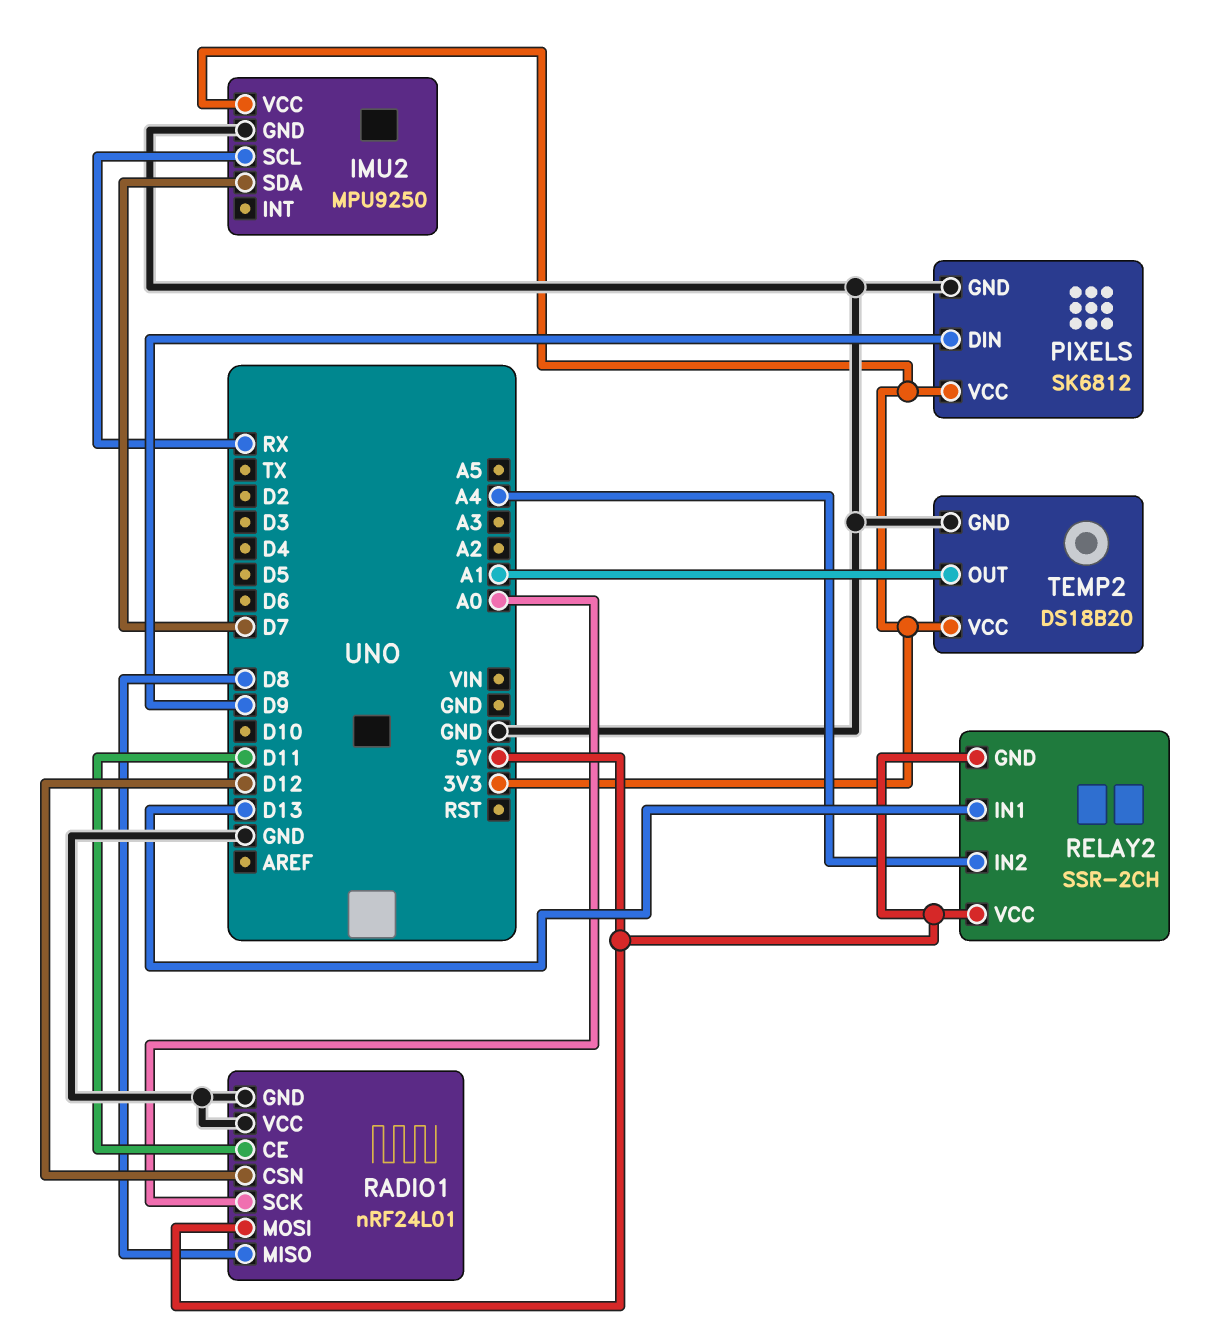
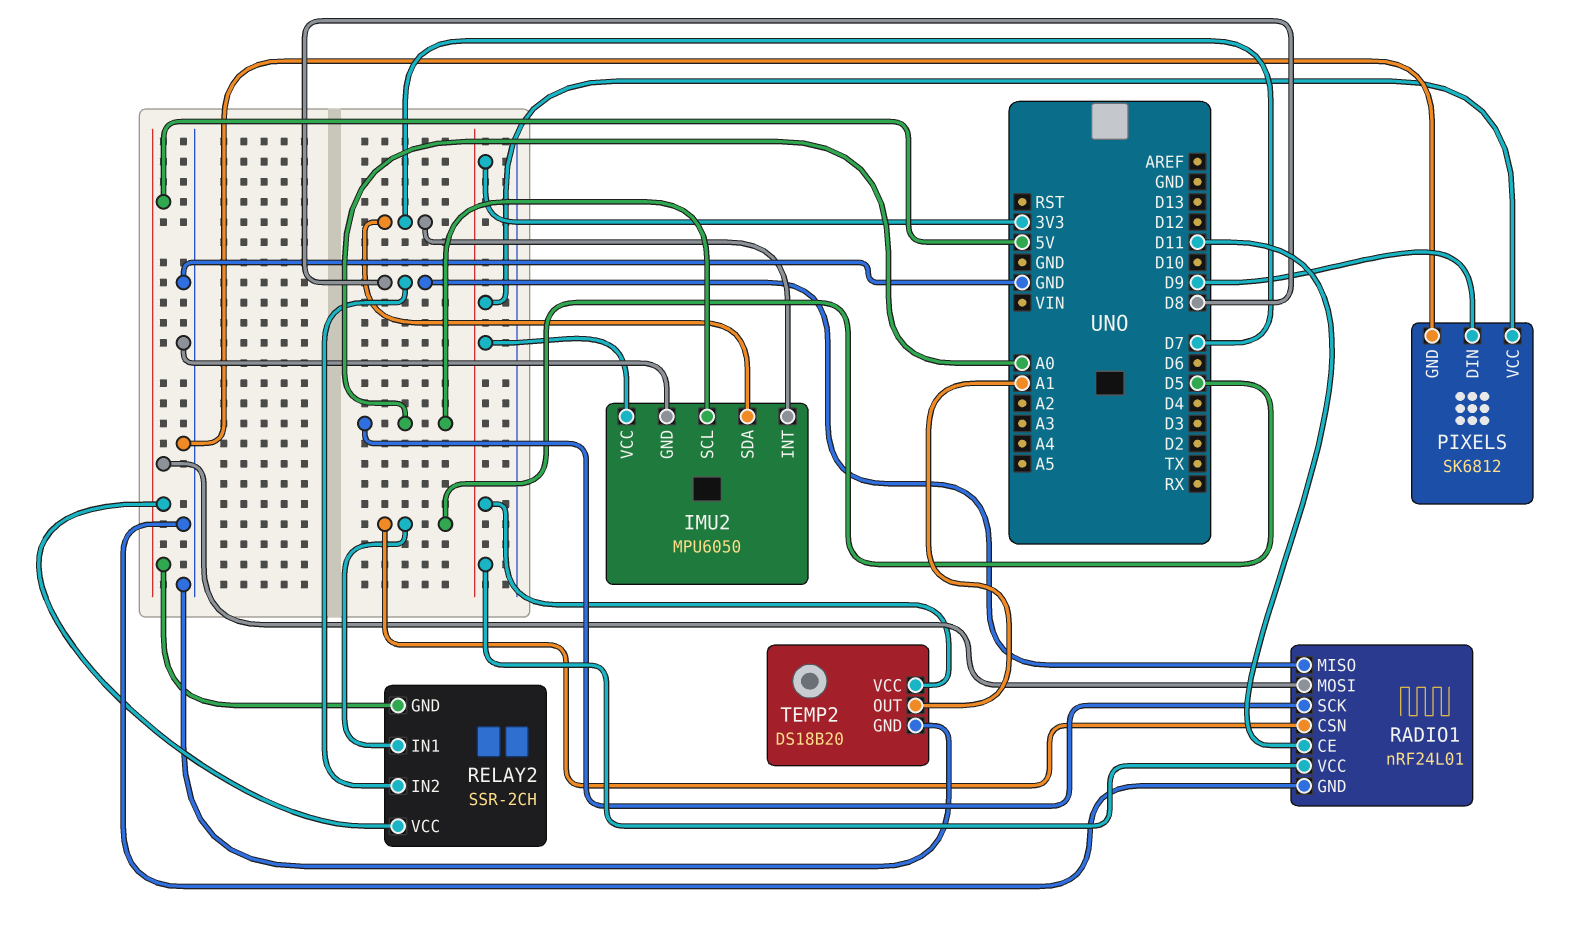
IMU2: MPU9250 -> MPU6050
IMU2 pin INT: none -> D7
IMU2 pin SCL: RX -> A0
RADIO1 pin CSN: D12 -> D5
RADIO1 pin VCC: GND -> 3V3
RELAY2 pin IN1: D13 -> D5
RELAY2 pin IN2: A4 -> D8

